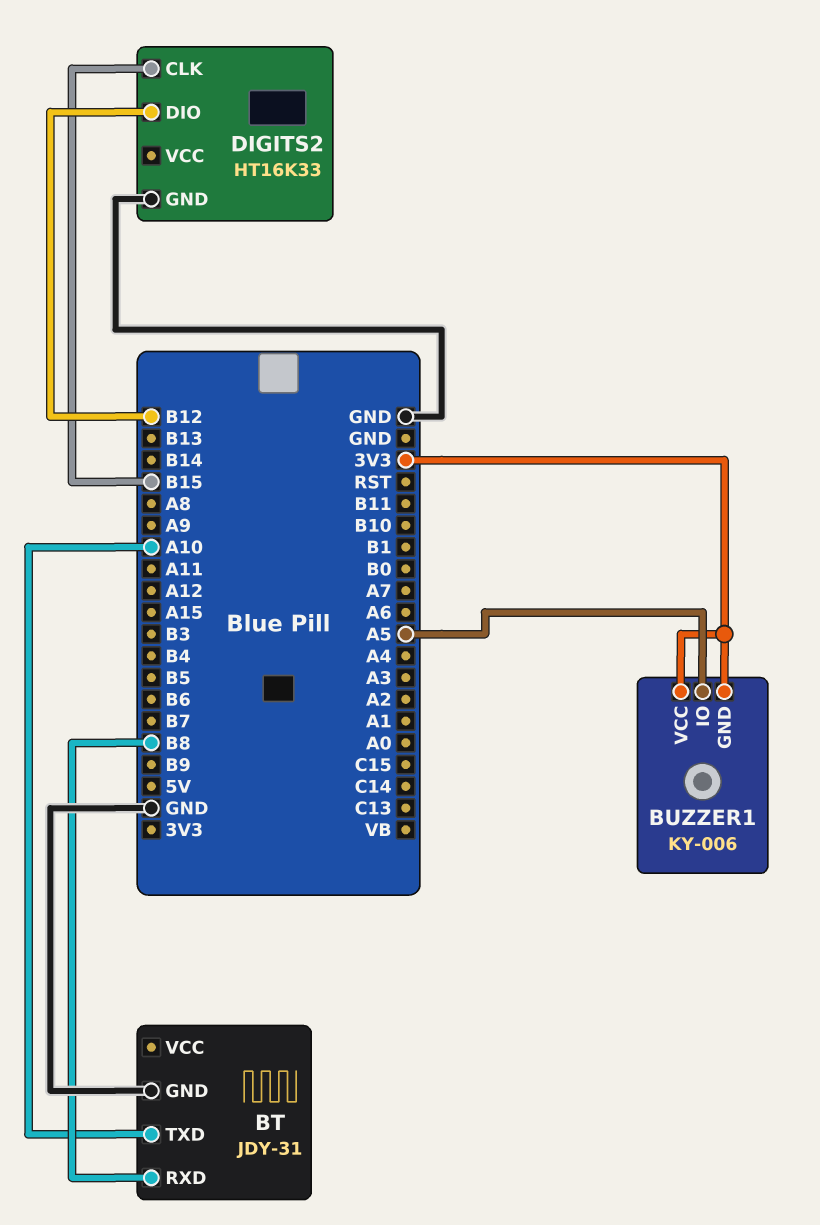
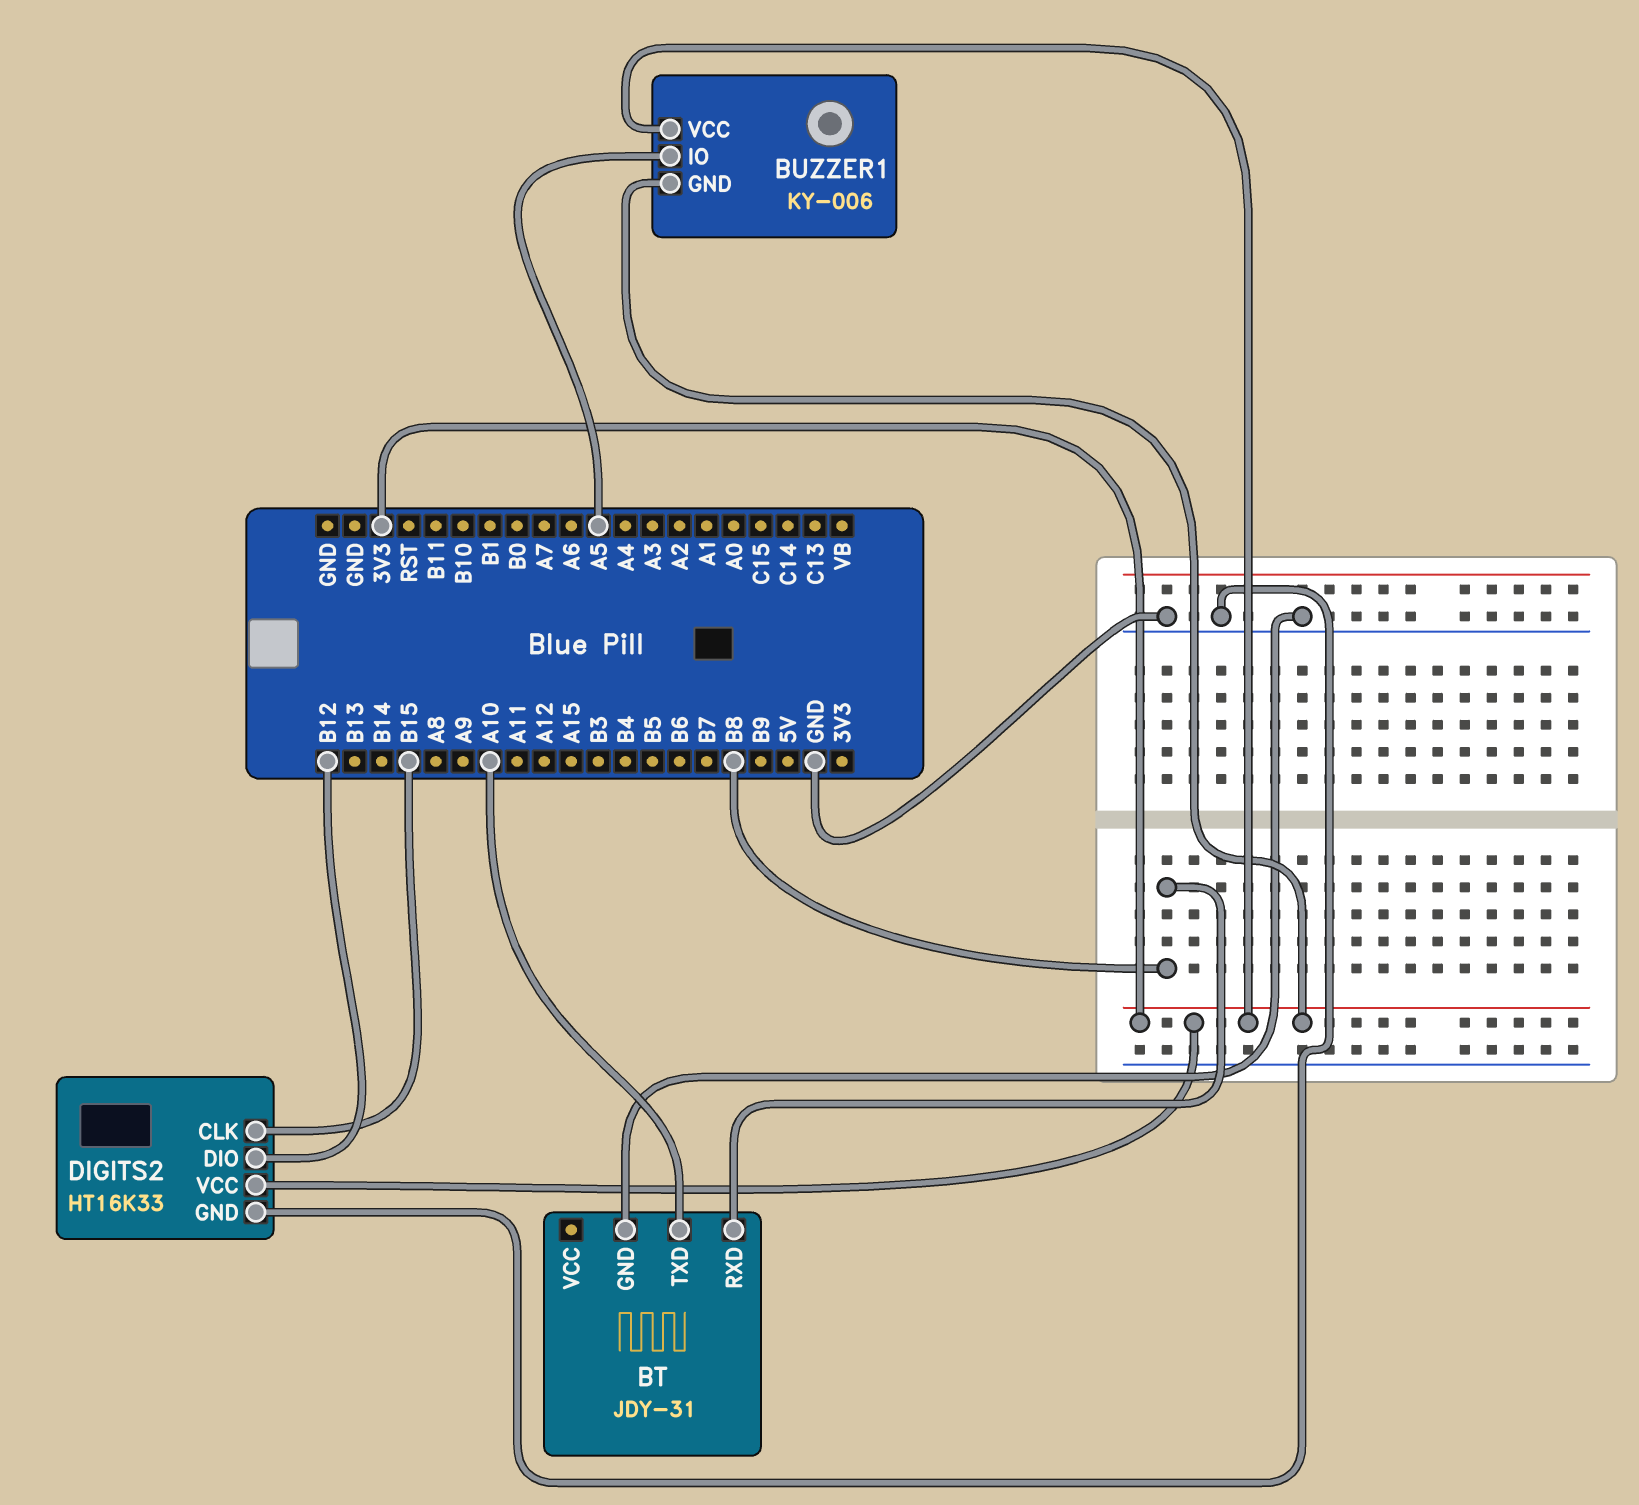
DIGITS2 pin VCC: none -> 3V3

